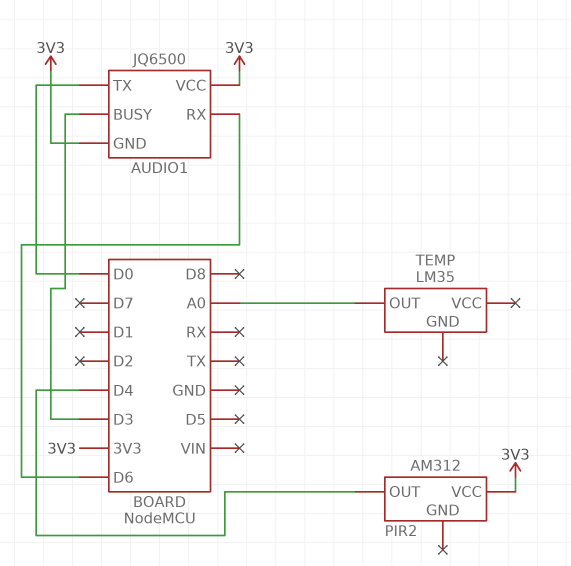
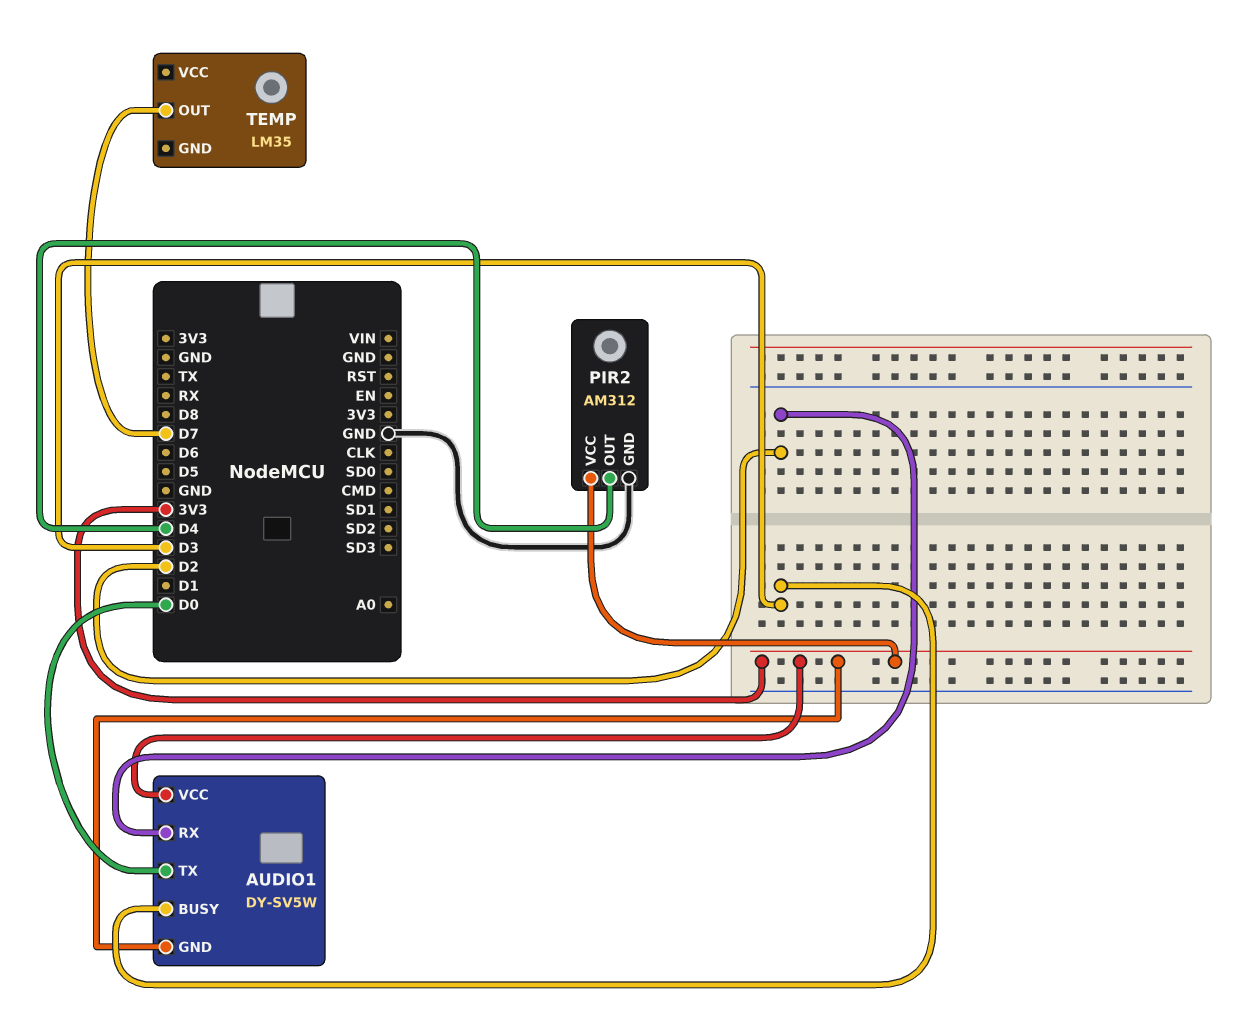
AUDIO1: JQ6500 -> DY-SV5W
AUDIO1 pin RX: D6 -> D2
PIR2 pin GND: none -> GND
TEMP pin OUT: A0 -> D7

